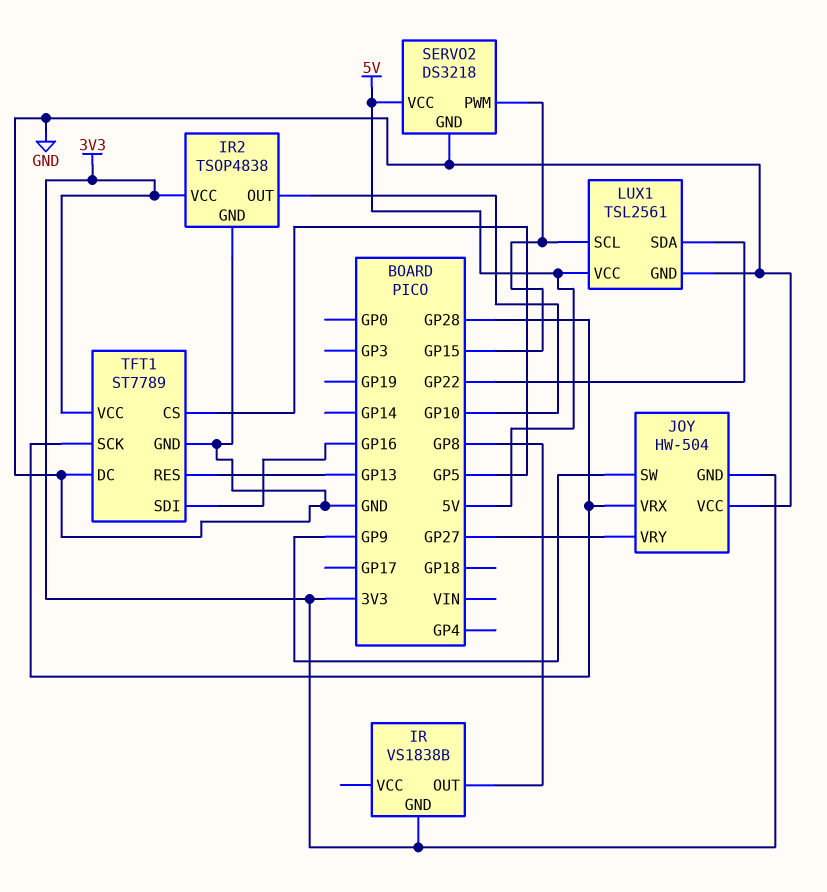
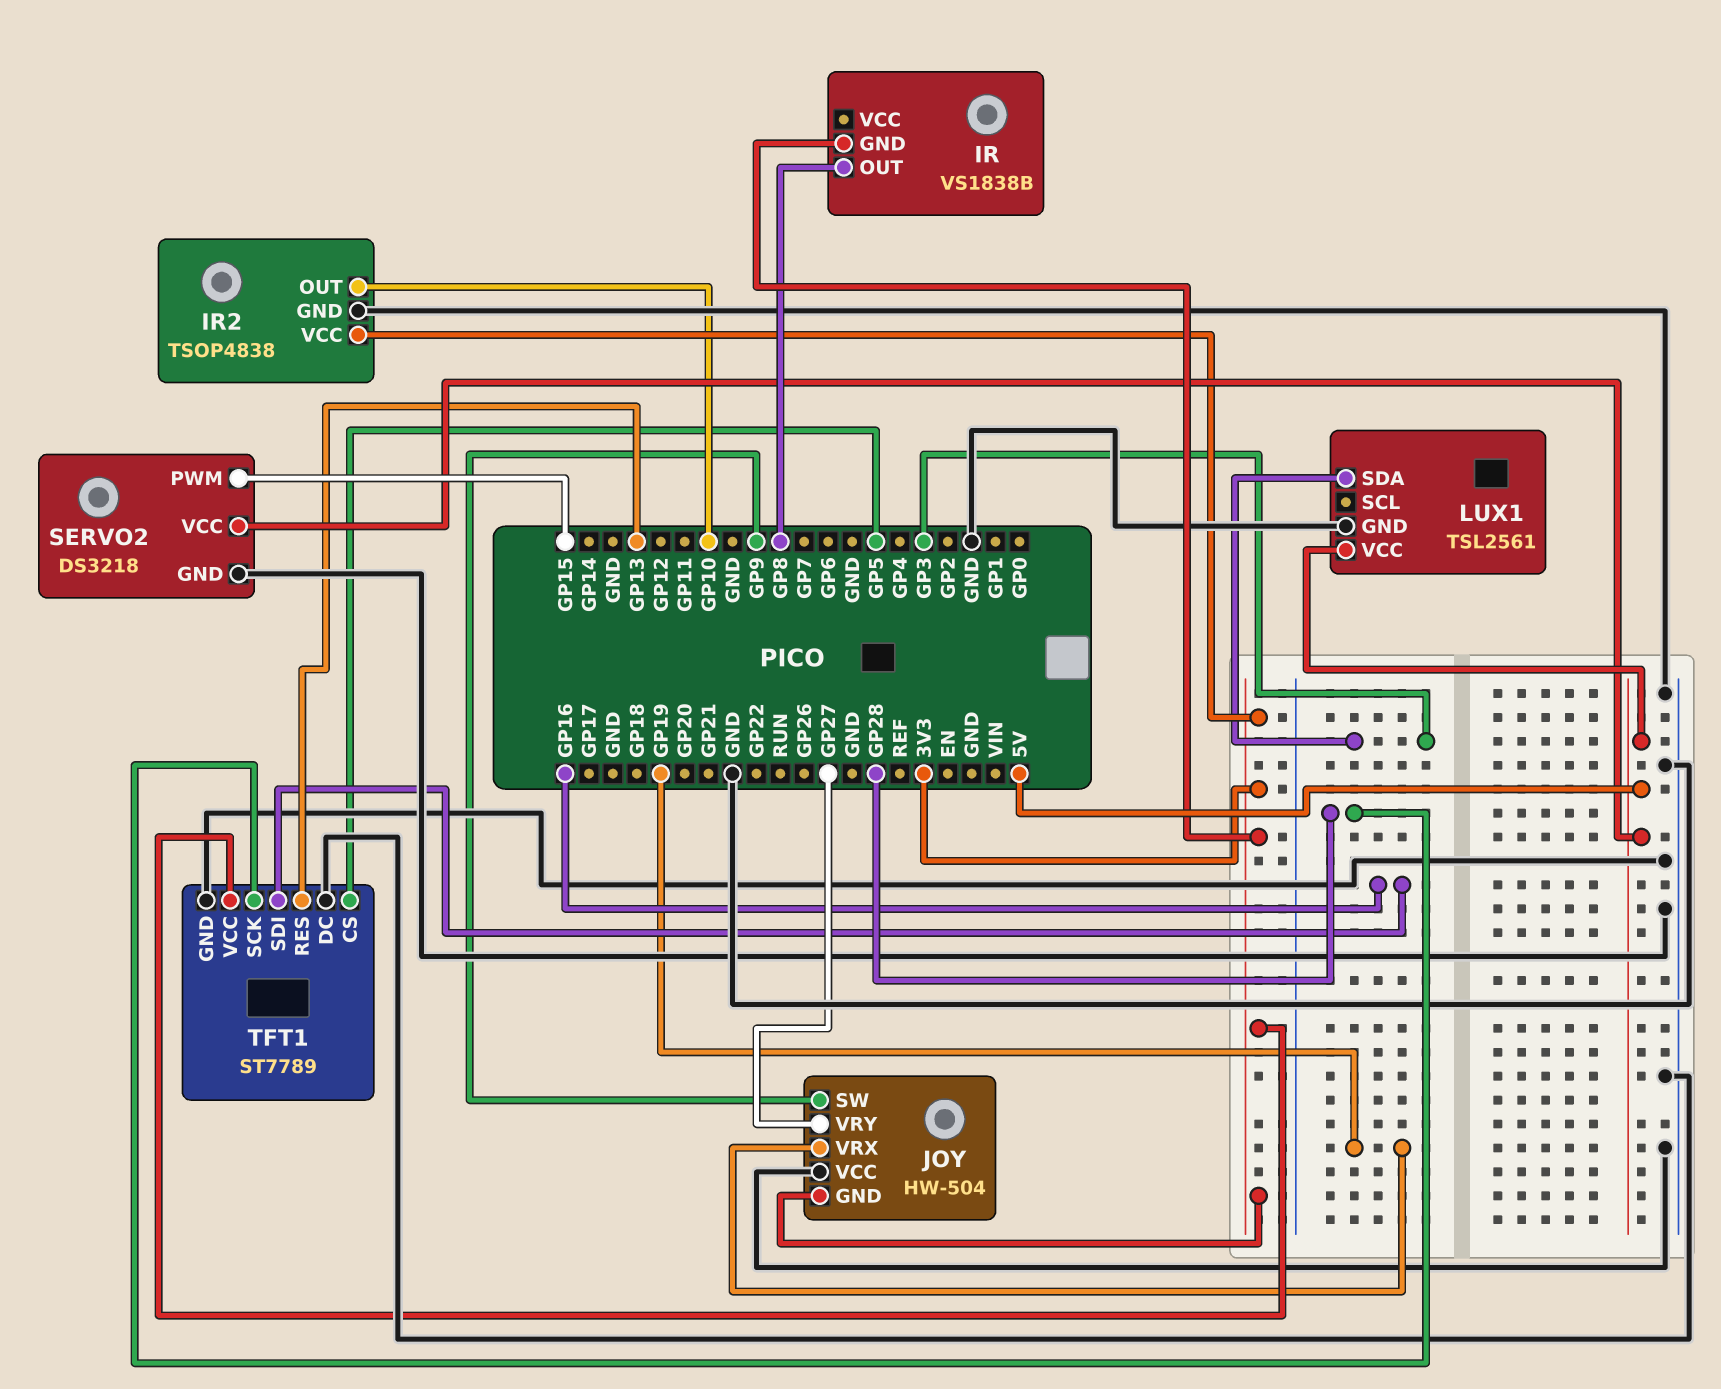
JOY pin VRX: GP28 -> GP19
LUX1 pin SCL: GP15 -> none
LUX1 pin SDA: GP22 -> GP3

